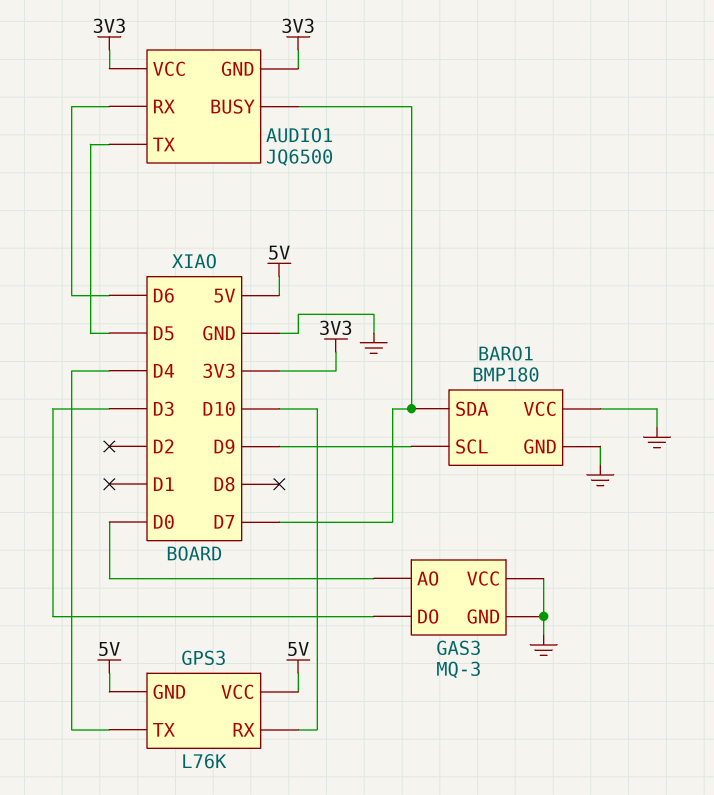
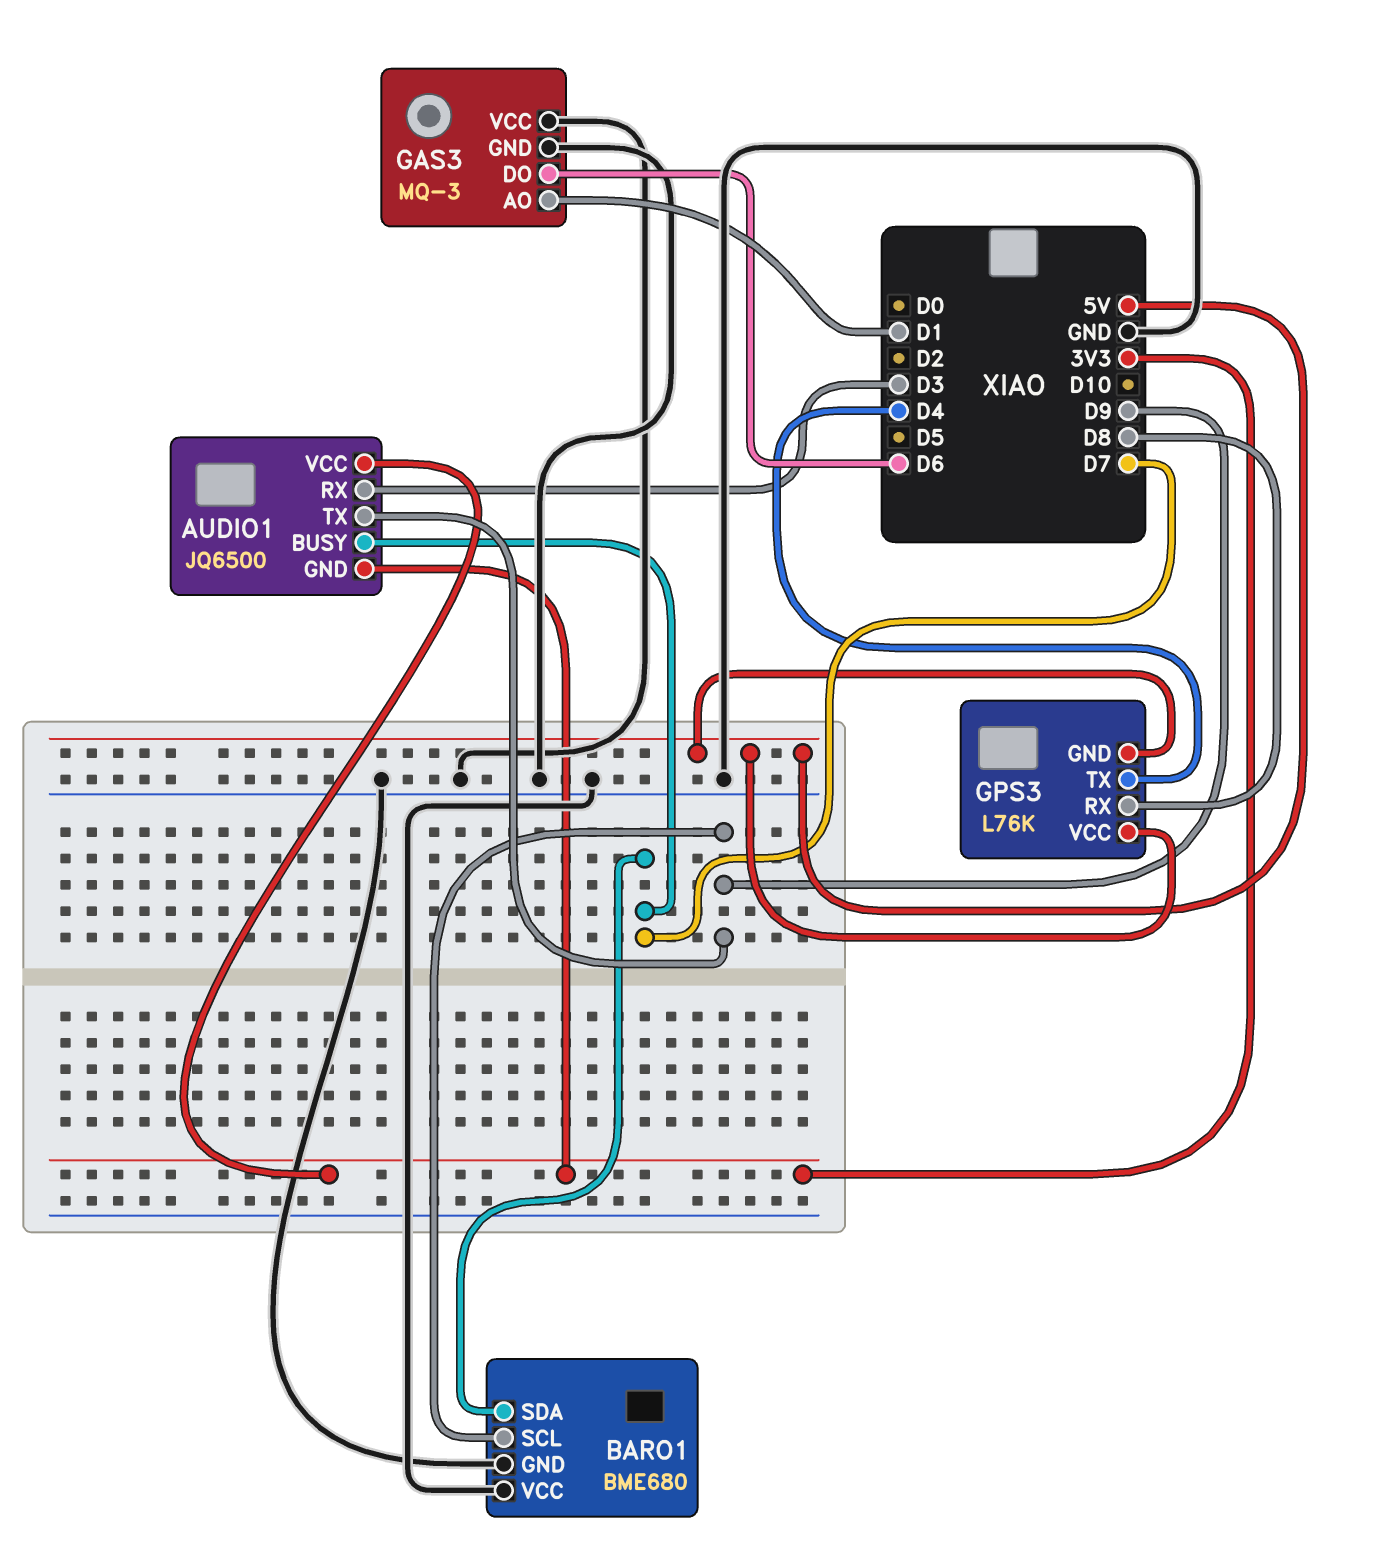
AUDIO1 pin RX: D6 -> D3
AUDIO1 pin TX: D5 -> D9
BARO1: BMP180 -> BME680
GAS3 pin AO: D0 -> D1
GAS3 pin DO: D3 -> D6
GPS3 pin RX: D10 -> D8

